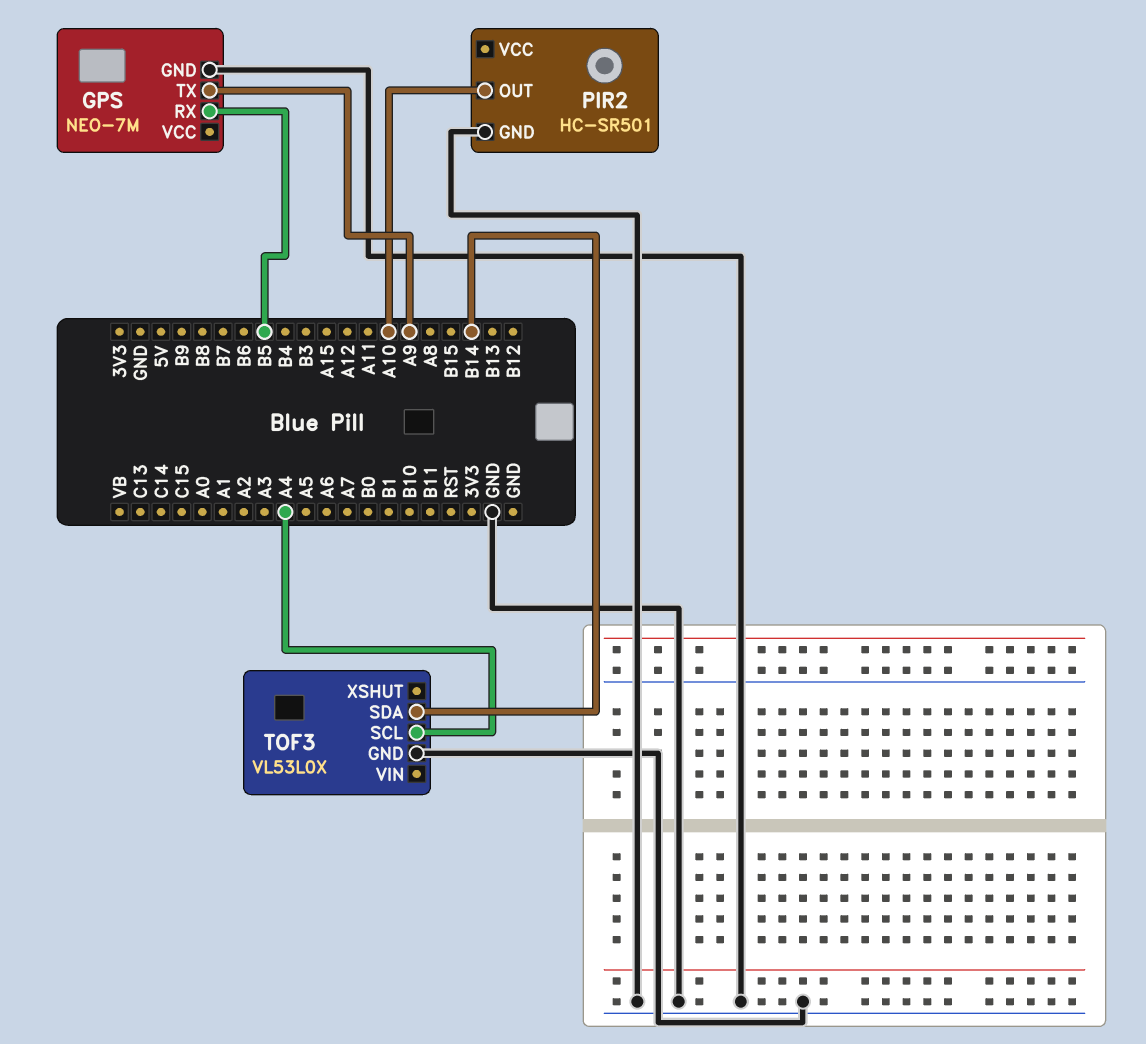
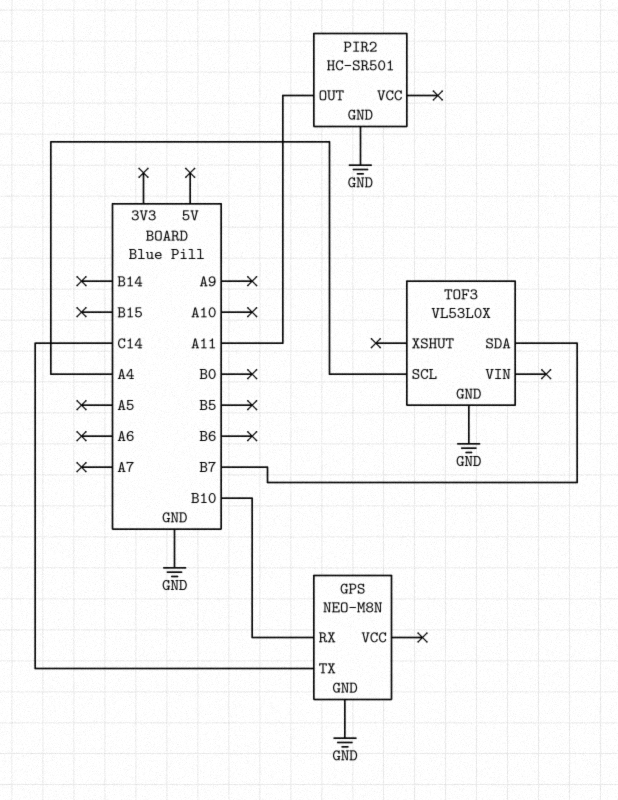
GPS: NEO-7M -> NEO-M8N
GPS pin RX: B5 -> B10
GPS pin TX: A9 -> C14
PIR2 pin OUT: A10 -> A11
TOF3 pin SDA: B14 -> B7

